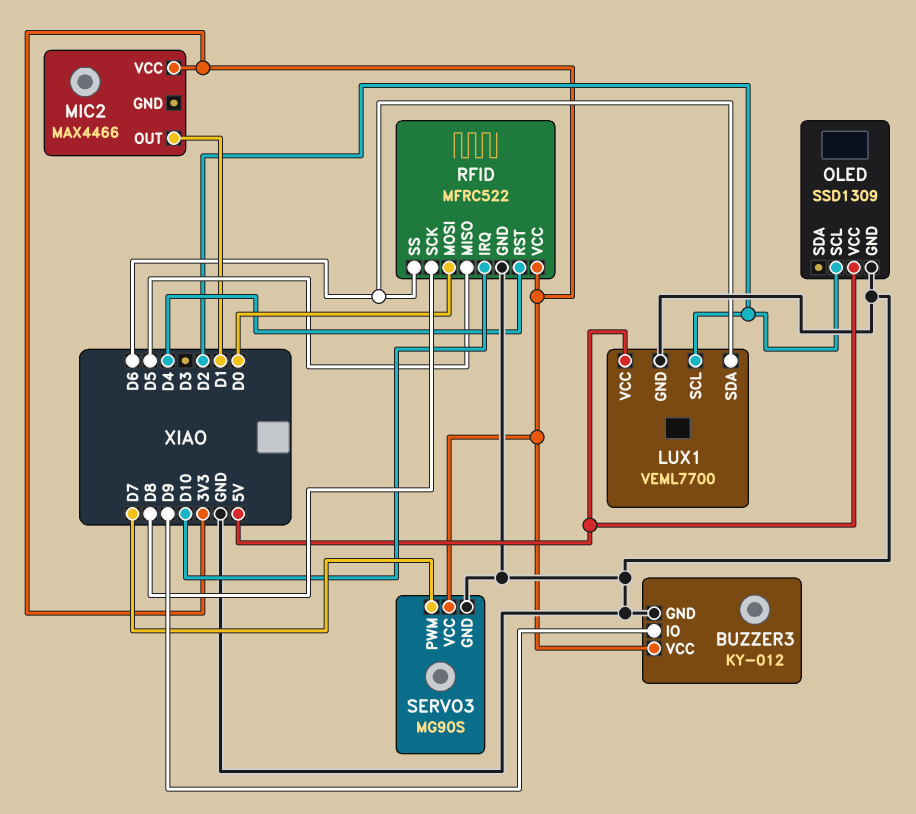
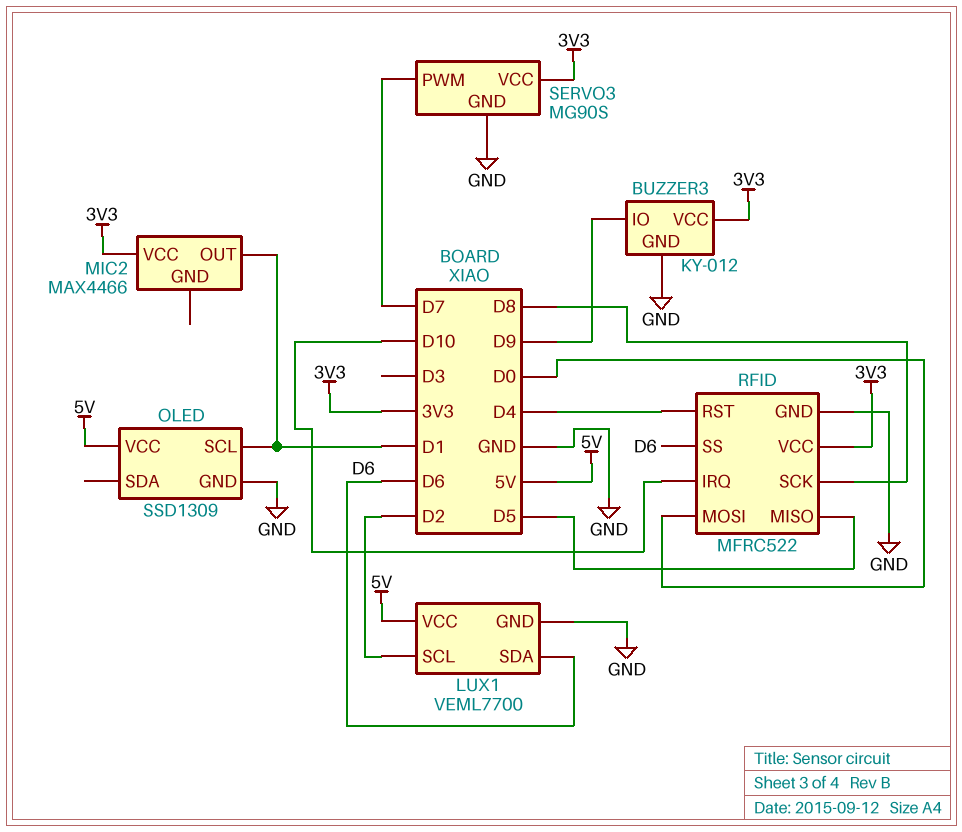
OLED pin SCL: D2 -> D1

